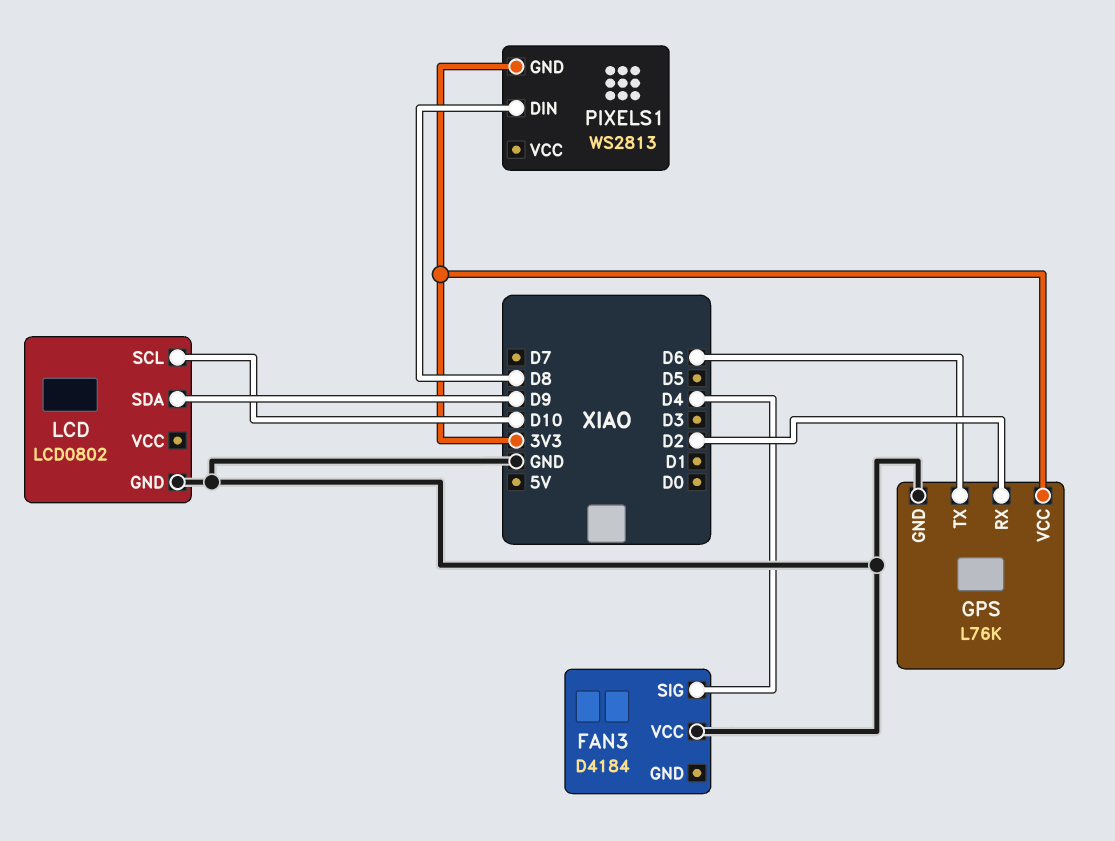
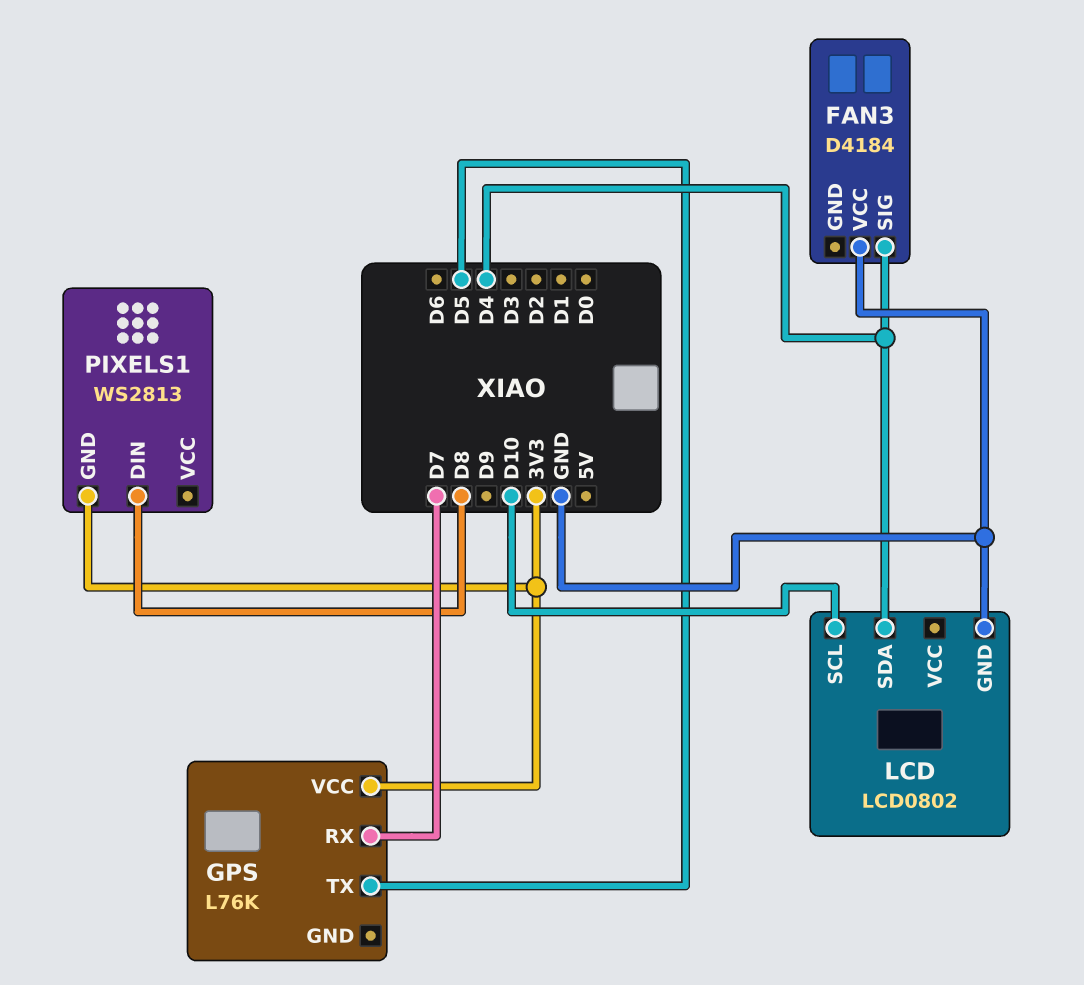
GPS pin GND: GND -> none
GPS pin RX: D2 -> D7
GPS pin TX: D6 -> D5
LCD pin SDA: D9 -> D4

